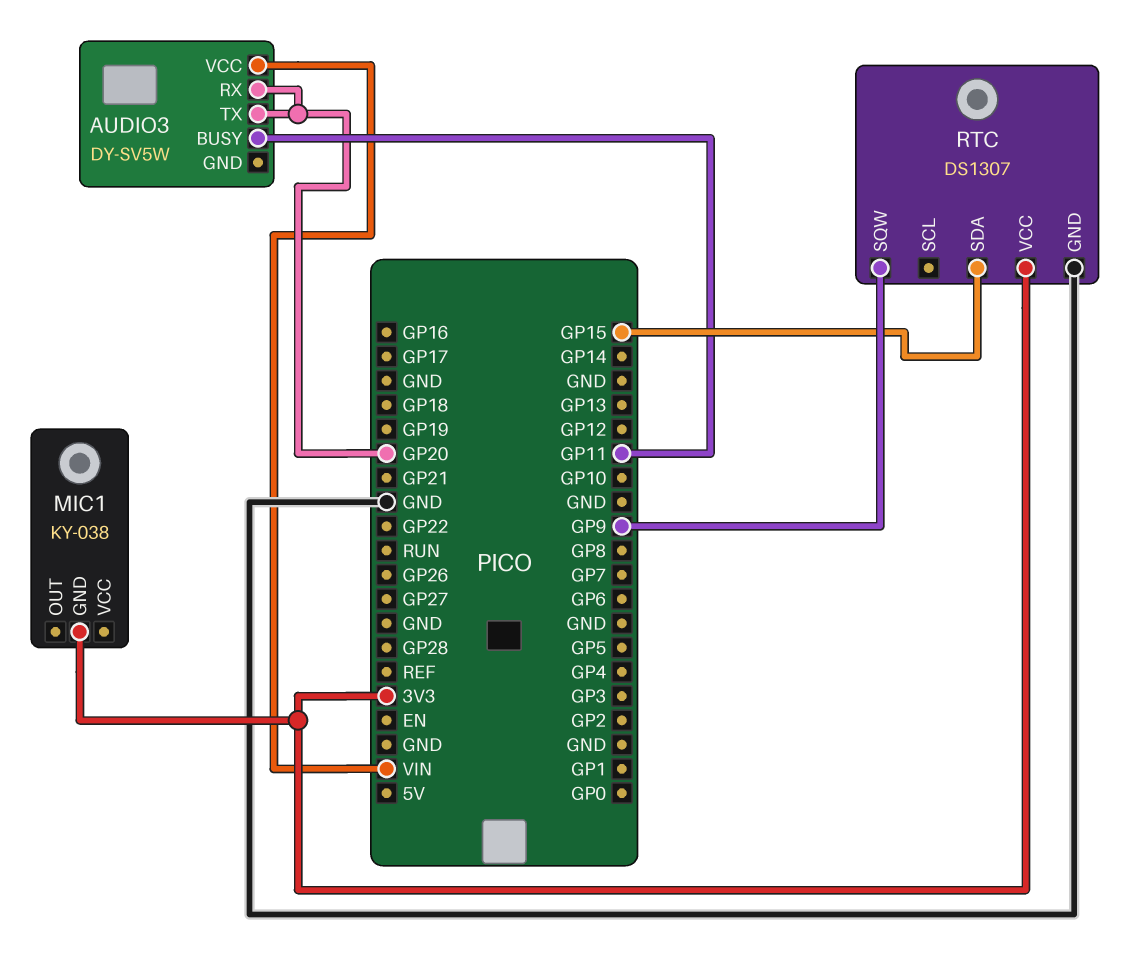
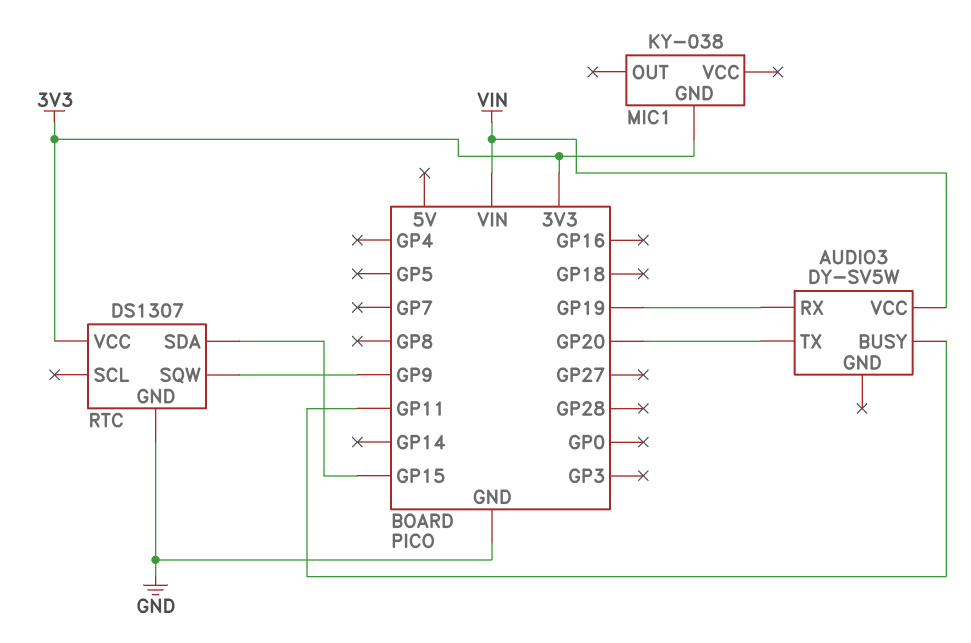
AUDIO3 pin RX: GP20 -> GP19

